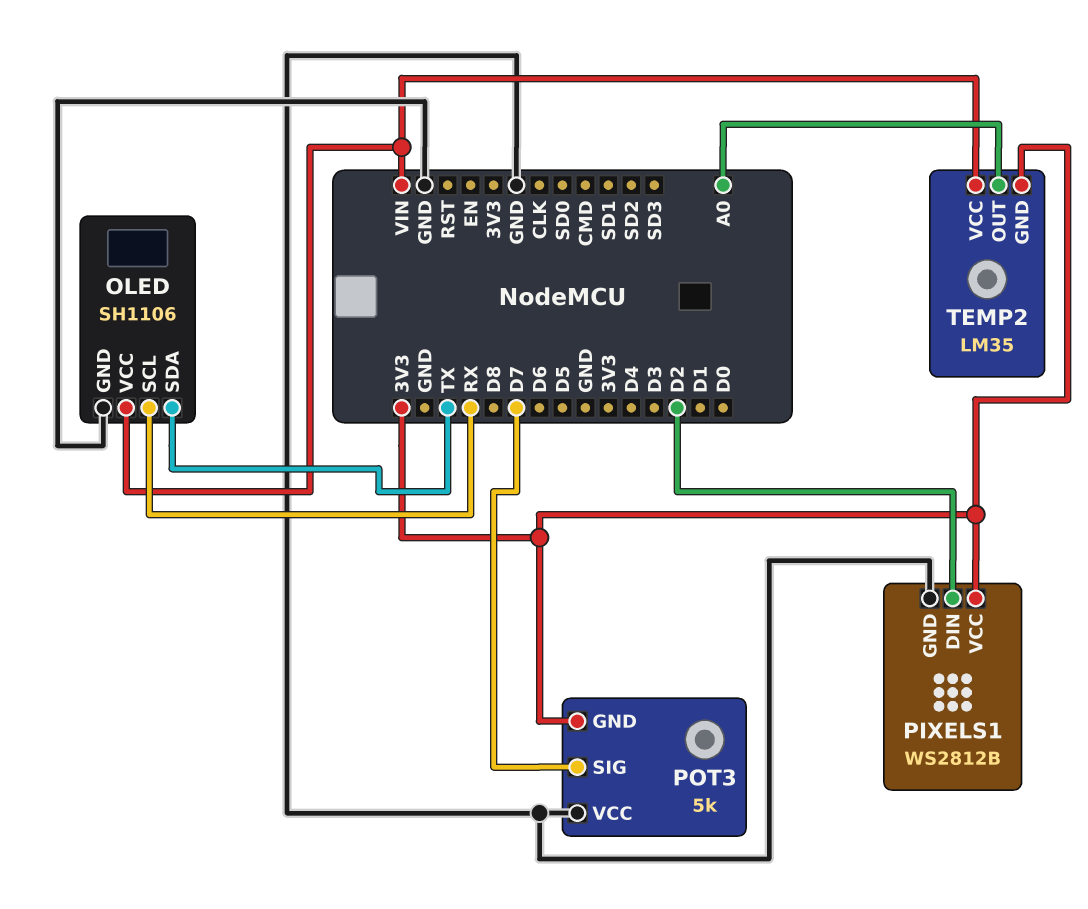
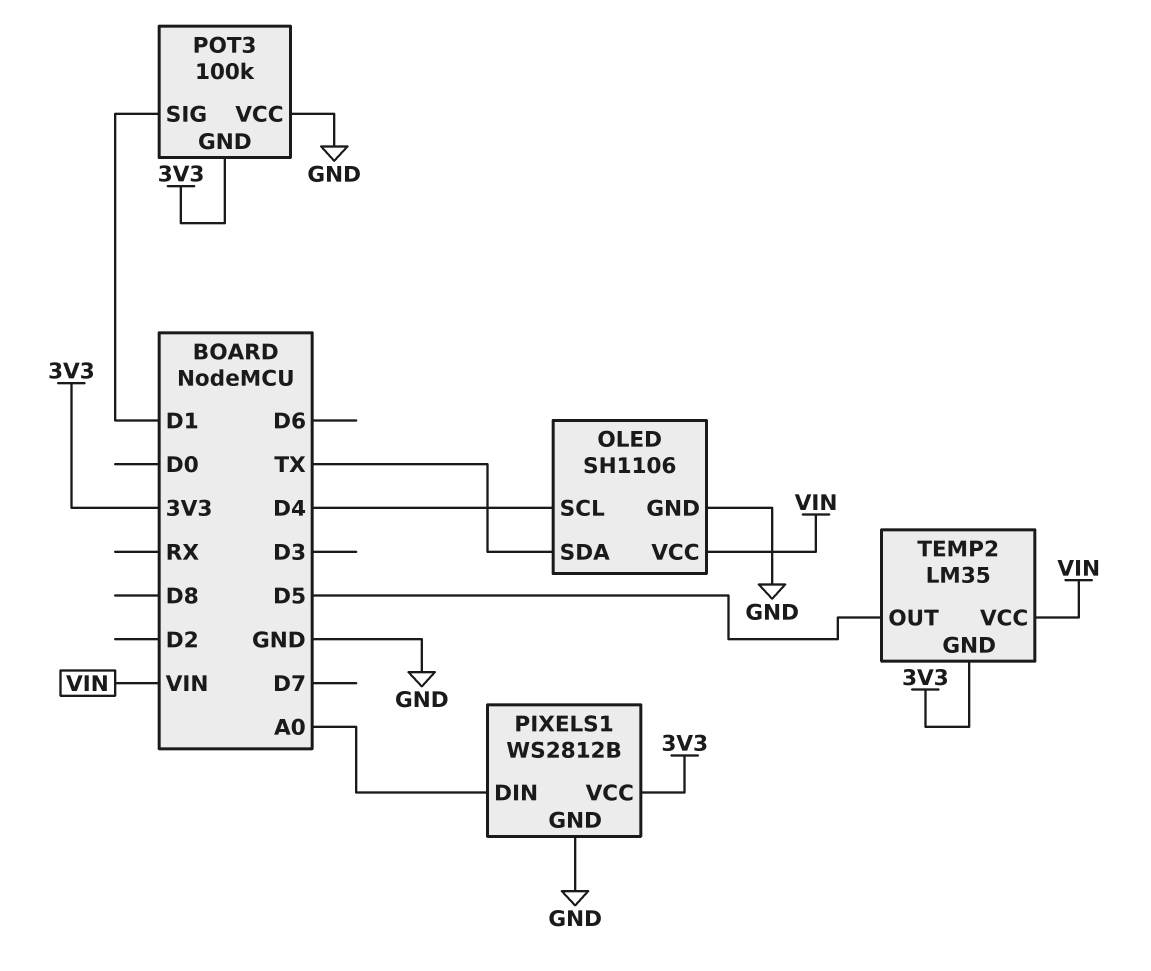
OLED pin SCL: RX -> D4
PIXELS1 pin DIN: D2 -> A0
POT3: 5k -> 100k
POT3 pin SIG: D7 -> D1
TEMP2 pin OUT: A0 -> D5

